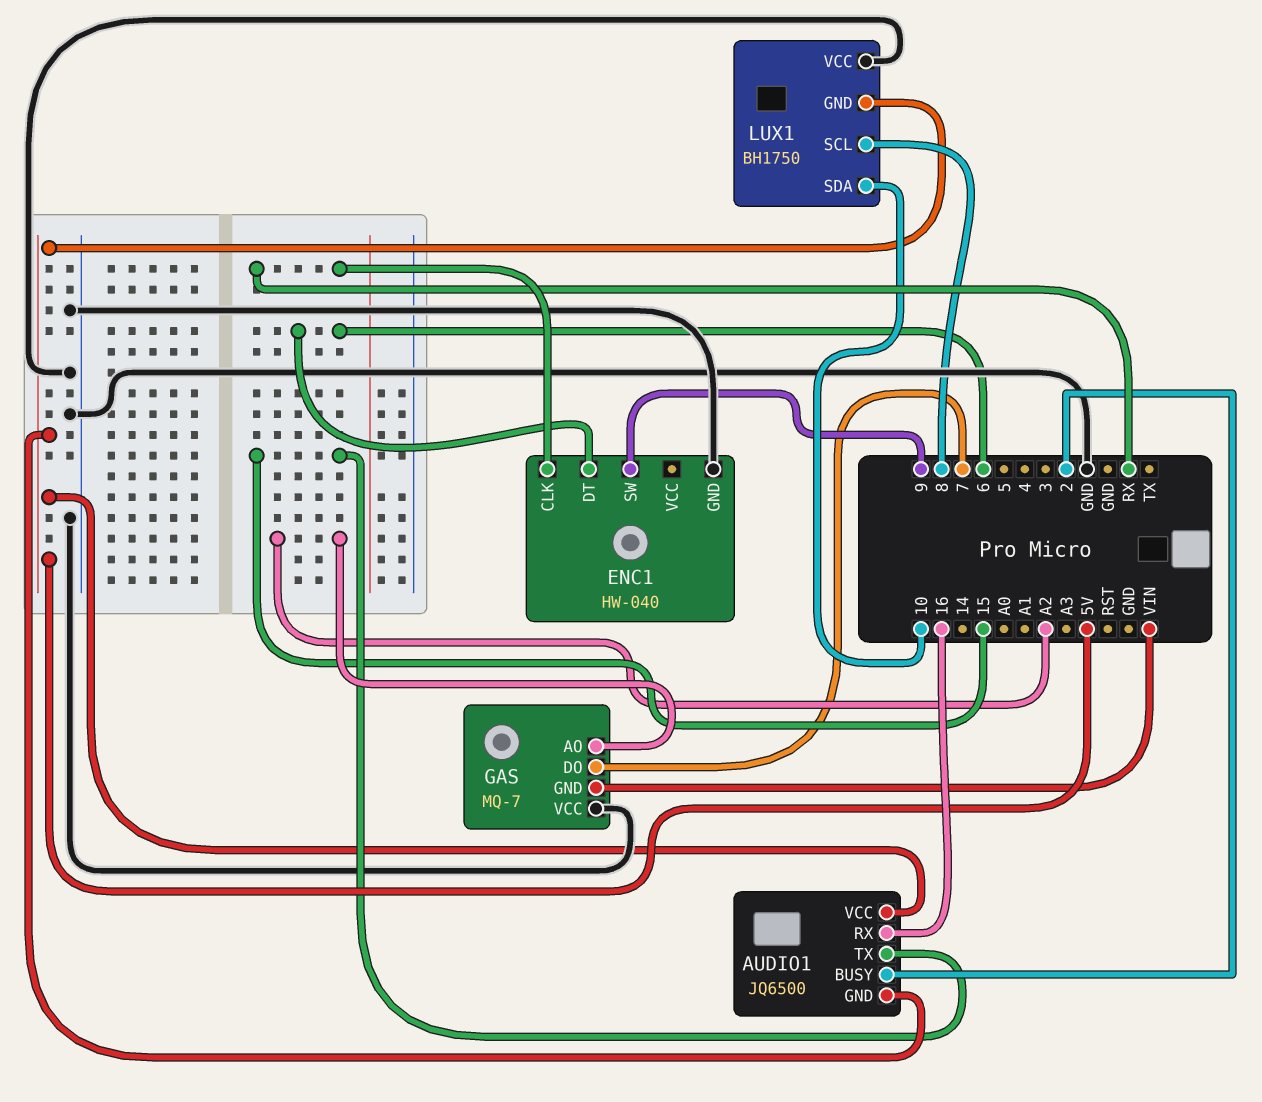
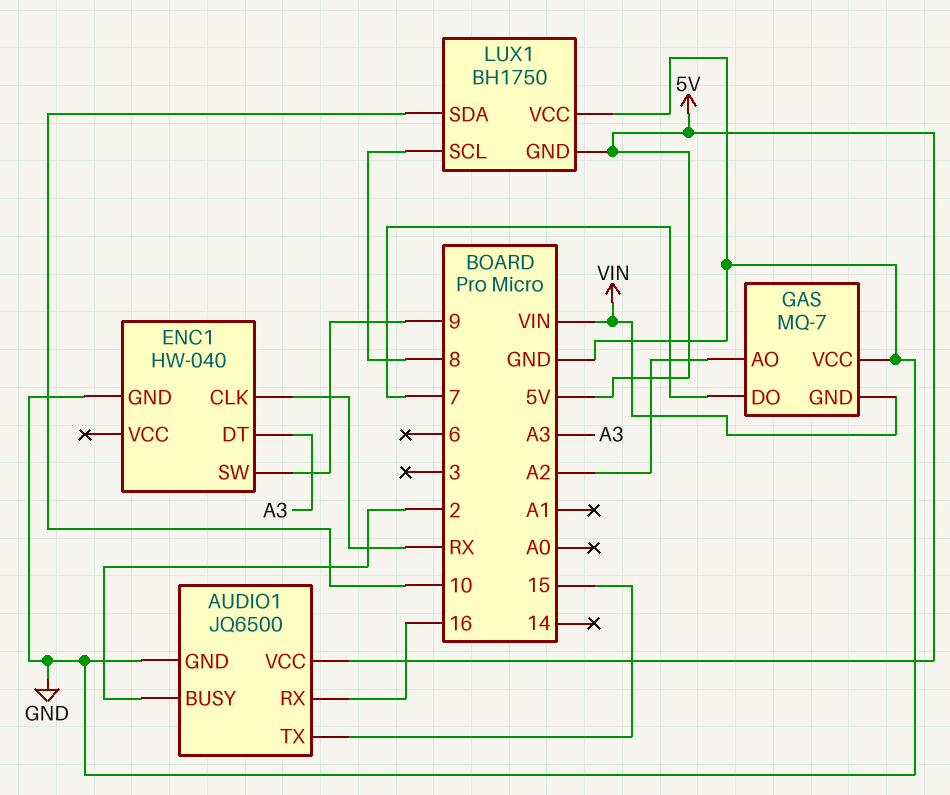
AUDIO1 pin GND: 5V -> GND
ENC1 pin DT: 6 -> A3

